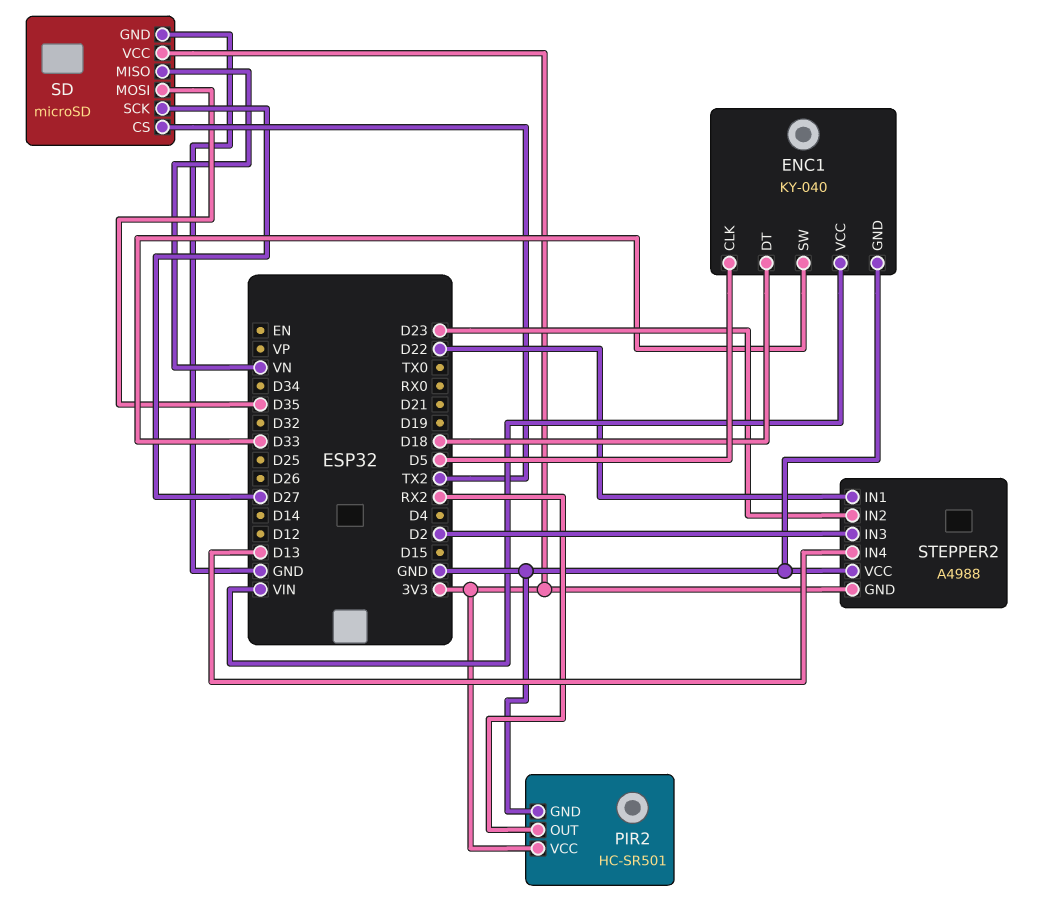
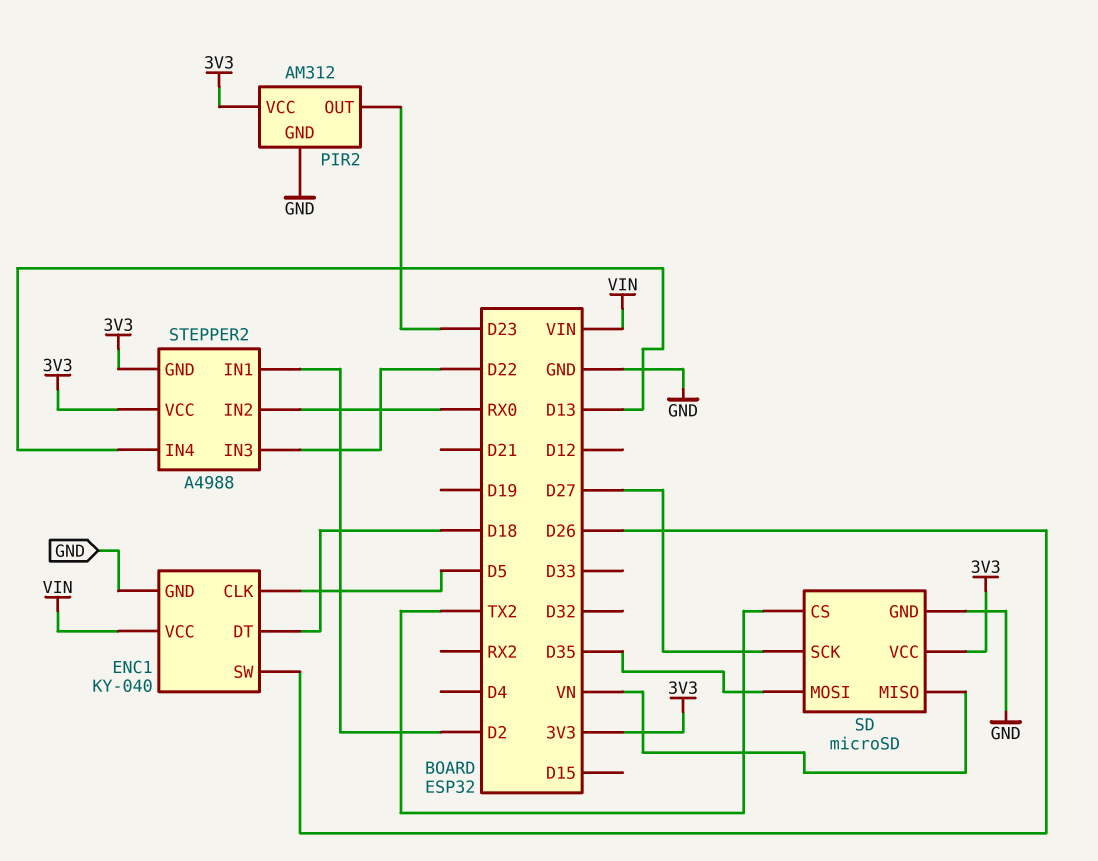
ENC1 pin SW: D33 -> D26
PIR2: HC-SR501 -> AM312
PIR2 pin OUT: RX2 -> D23
STEPPER2 pin IN1: D22 -> D2
STEPPER2 pin IN2: D23 -> RX0
STEPPER2 pin IN3: D2 -> D22
STEPPER2 pin VCC: GND -> 3V3

